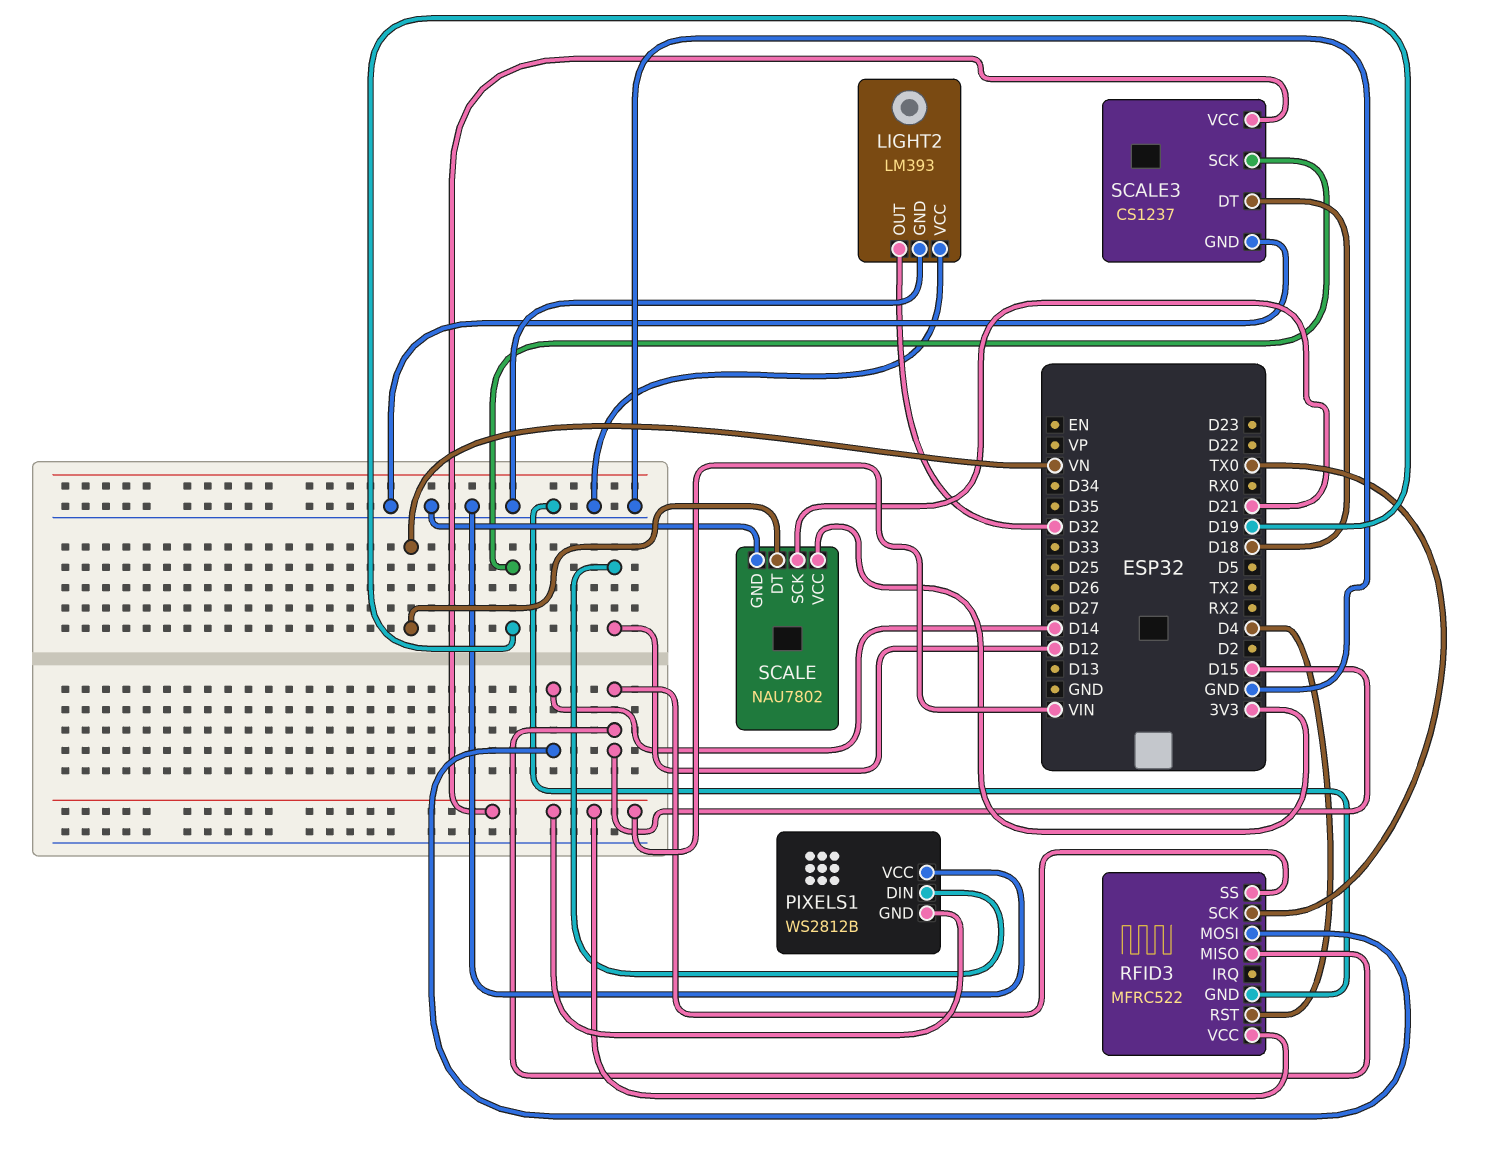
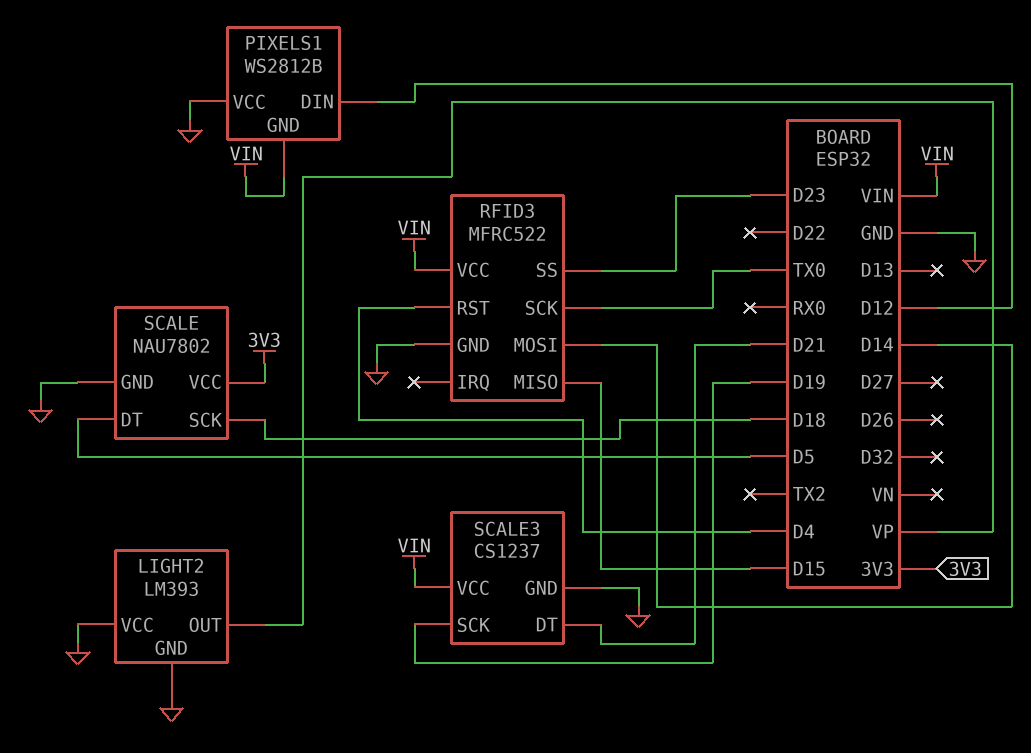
LIGHT2 pin OUT: D32 -> VP
RFID3 pin SS: D15 -> D23
SCALE pin DT: VN -> D5
SCALE pin SCK: D21 -> D18
SCALE3 pin DT: D18 -> D21

